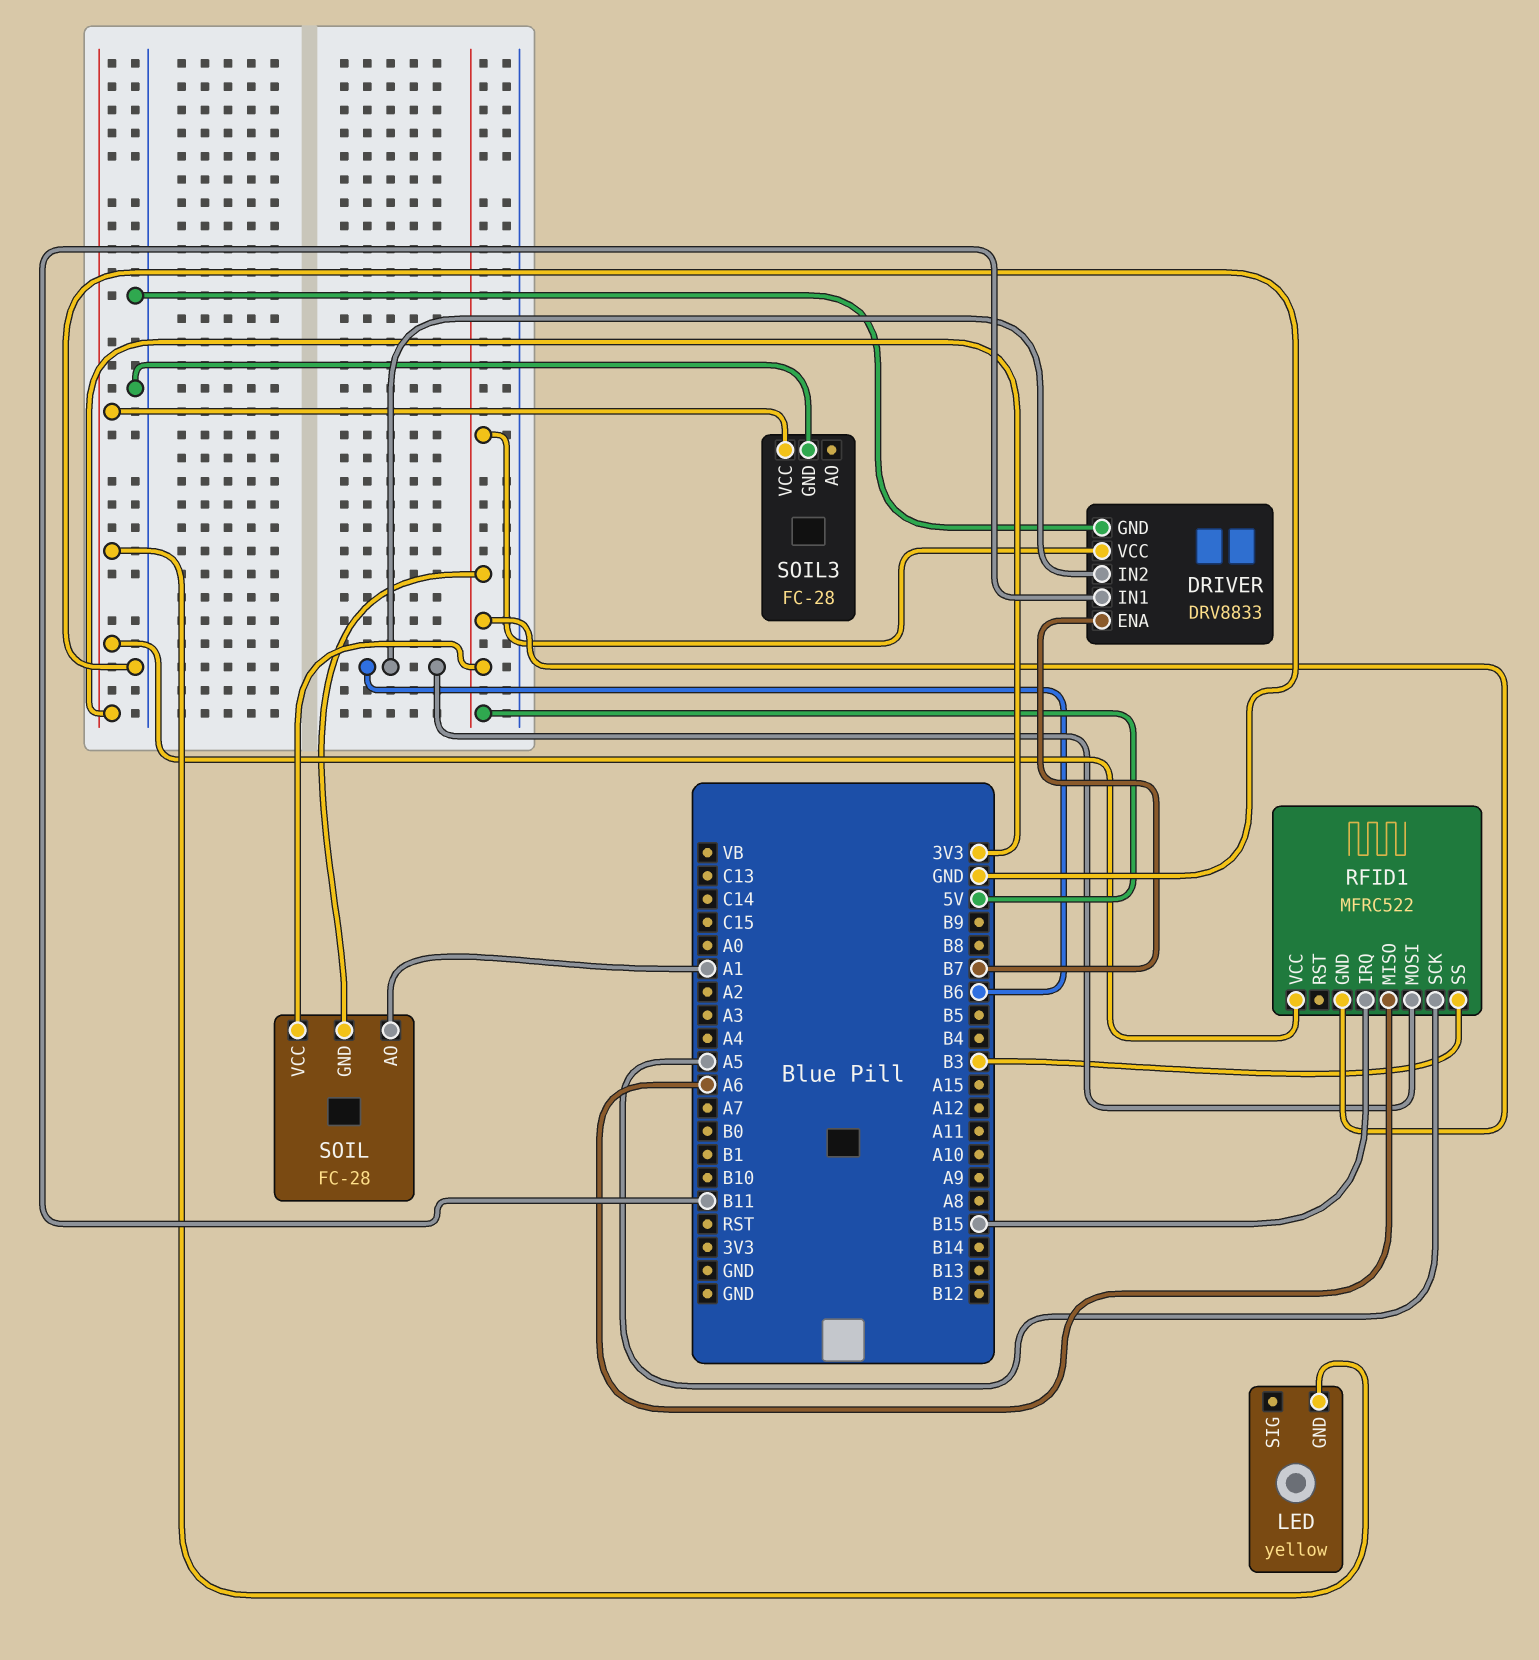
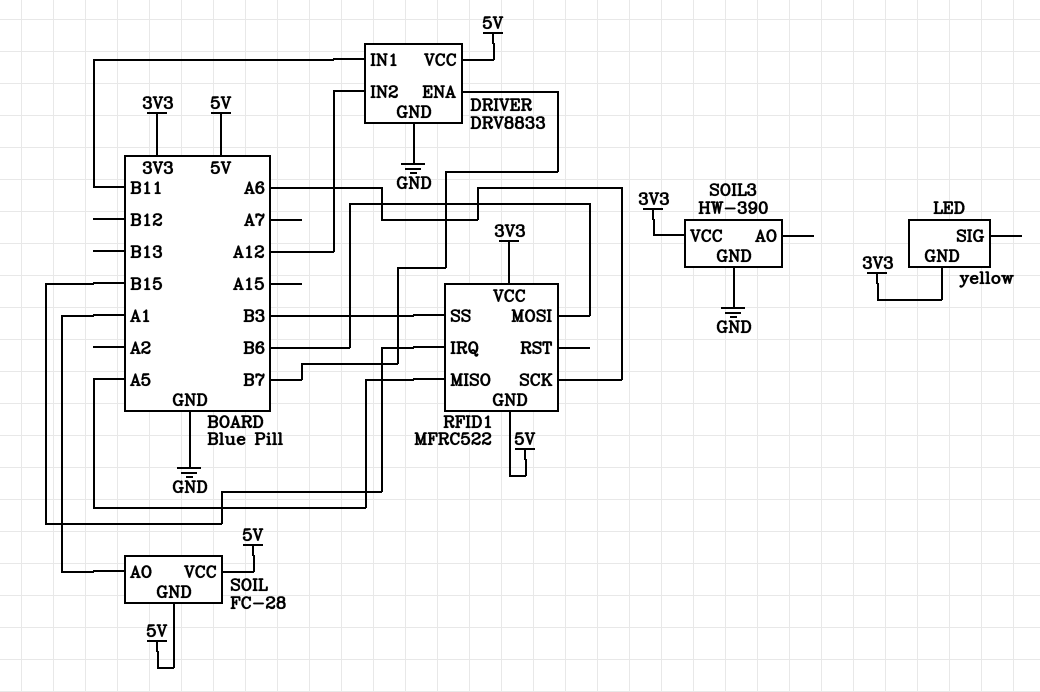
DRIVER pin IN2: B6 -> A12
RFID1 pin MISO: A6 -> A5
RFID1 pin SCK: A5 -> A6
SOIL3: FC-28 -> HW-390

